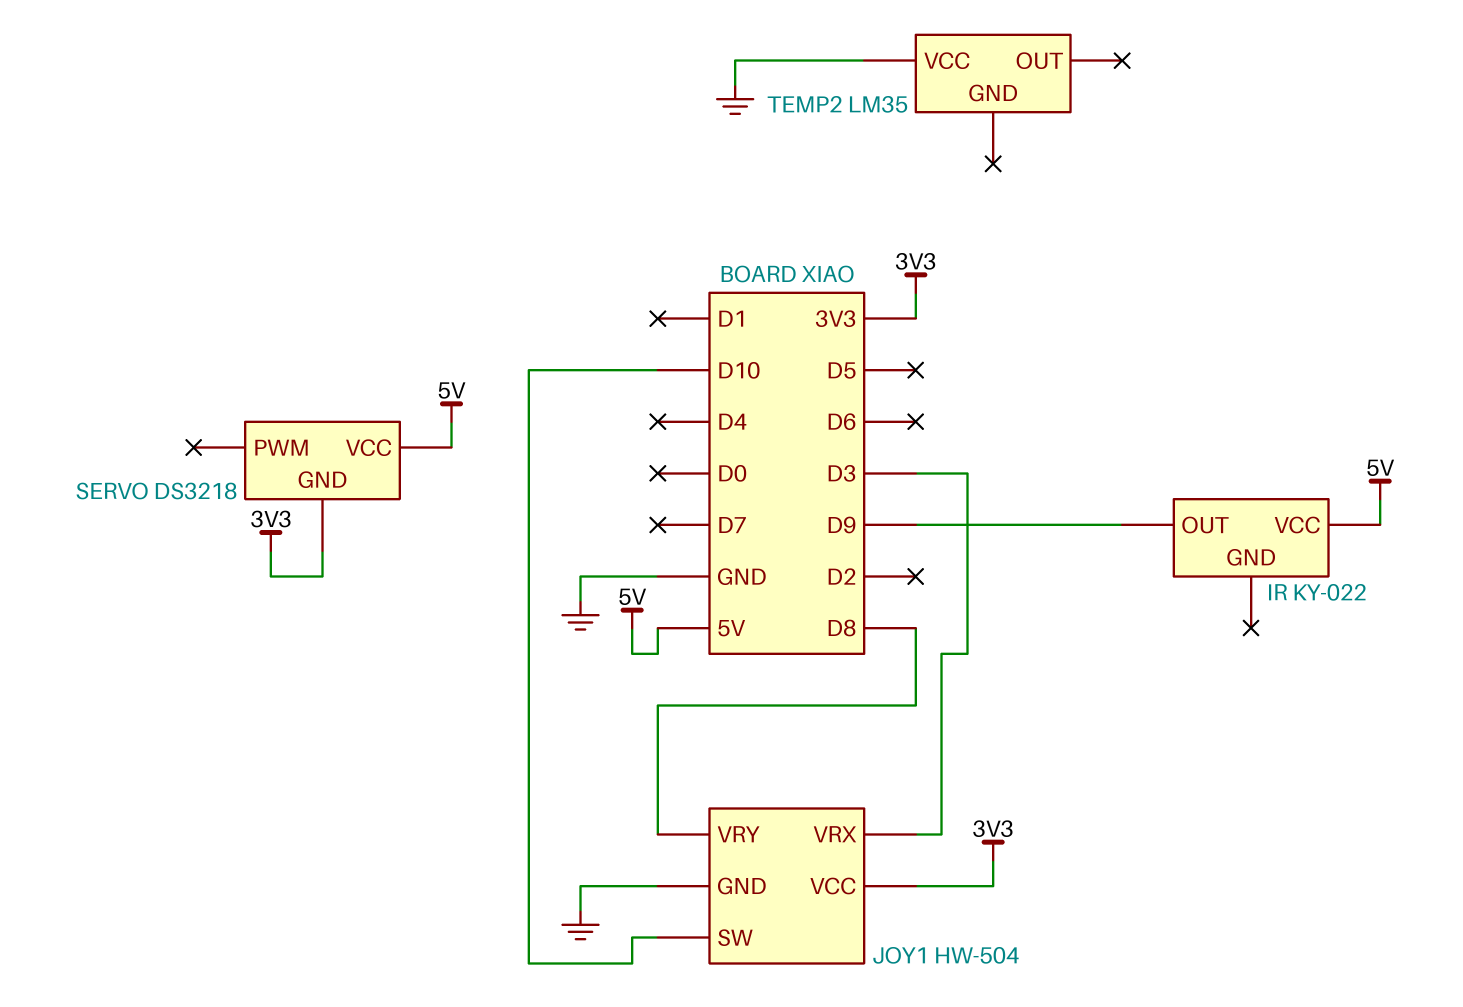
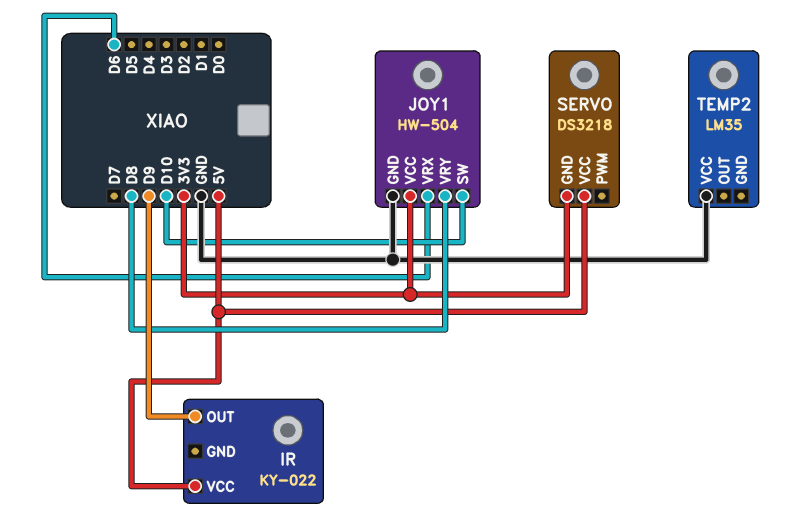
JOY1 pin VRX: D3 -> D6

